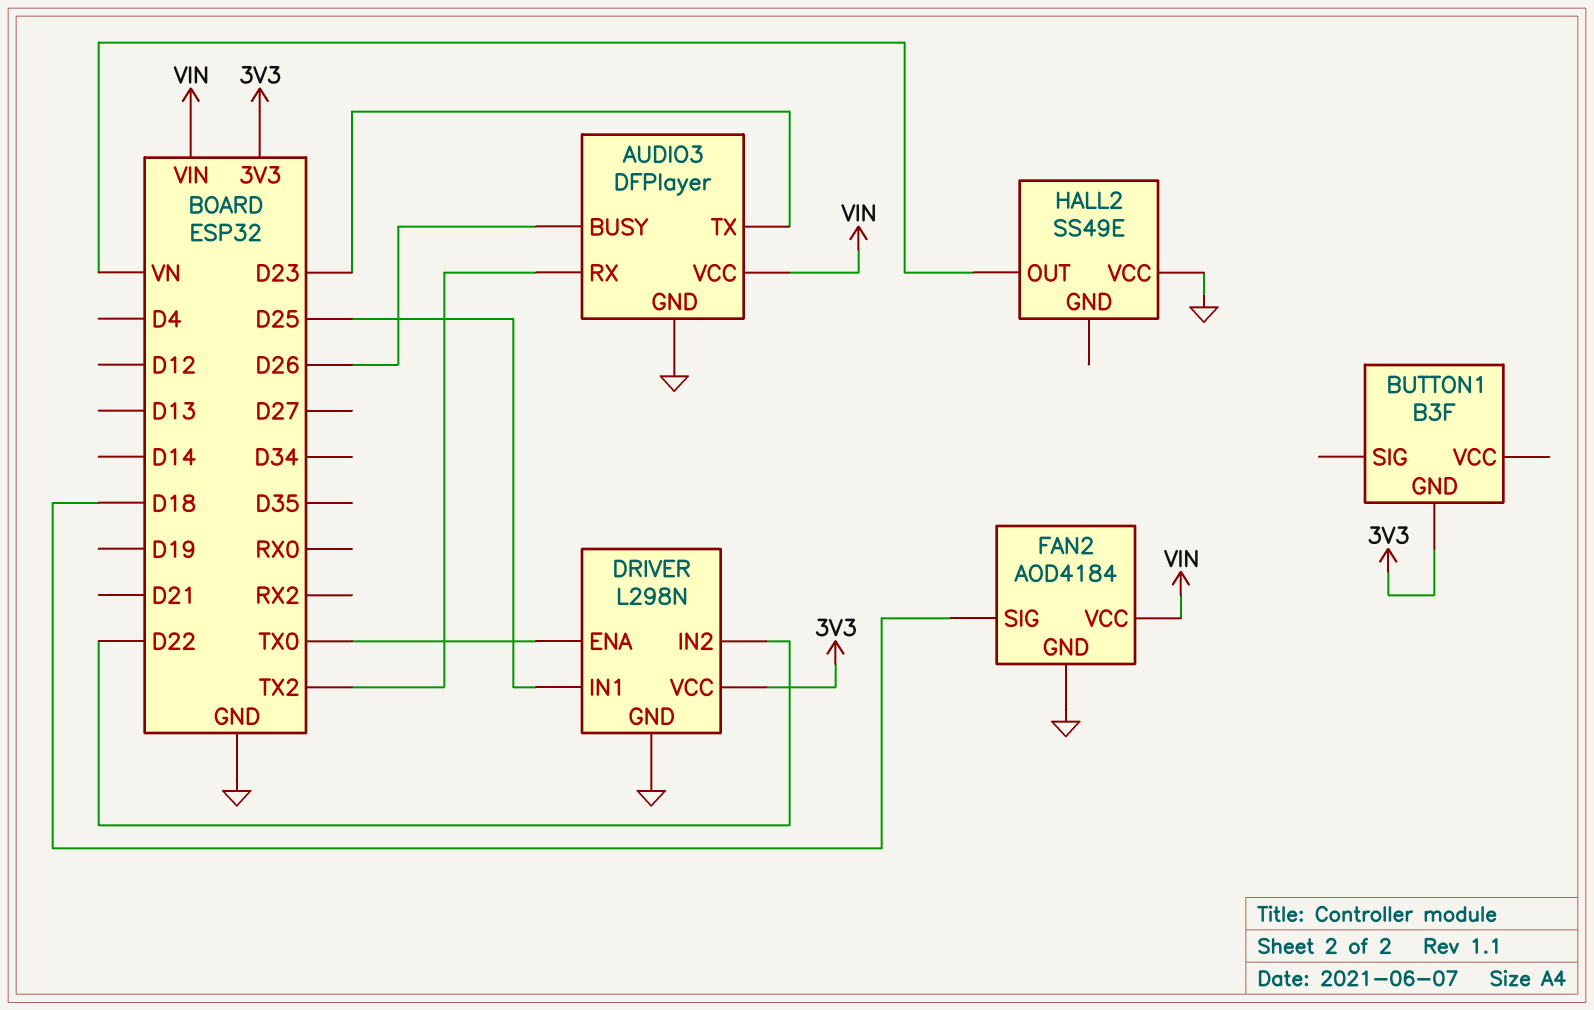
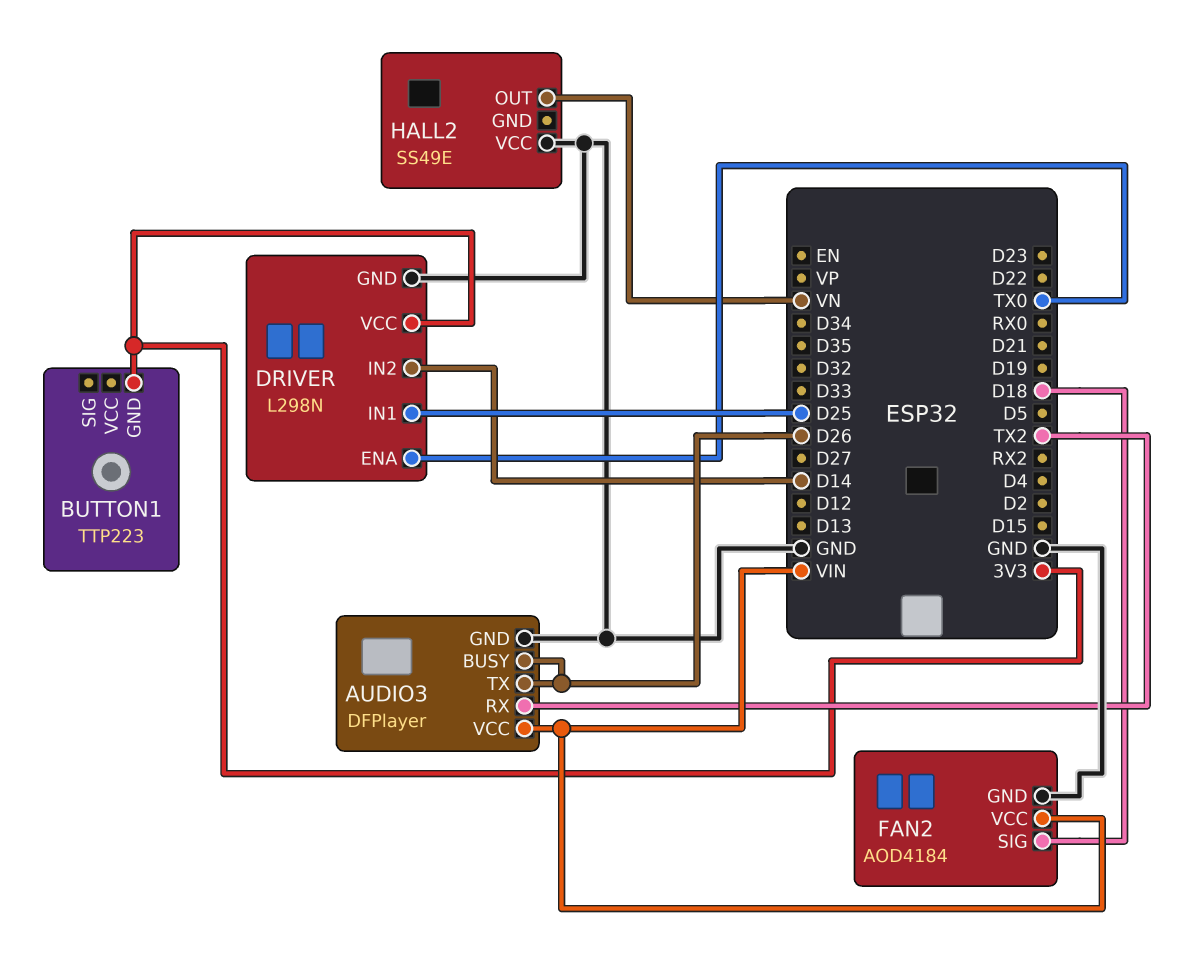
AUDIO3 pin TX: D23 -> D26
BUTTON1: B3F -> TTP223
DRIVER pin IN2: D22 -> D14

